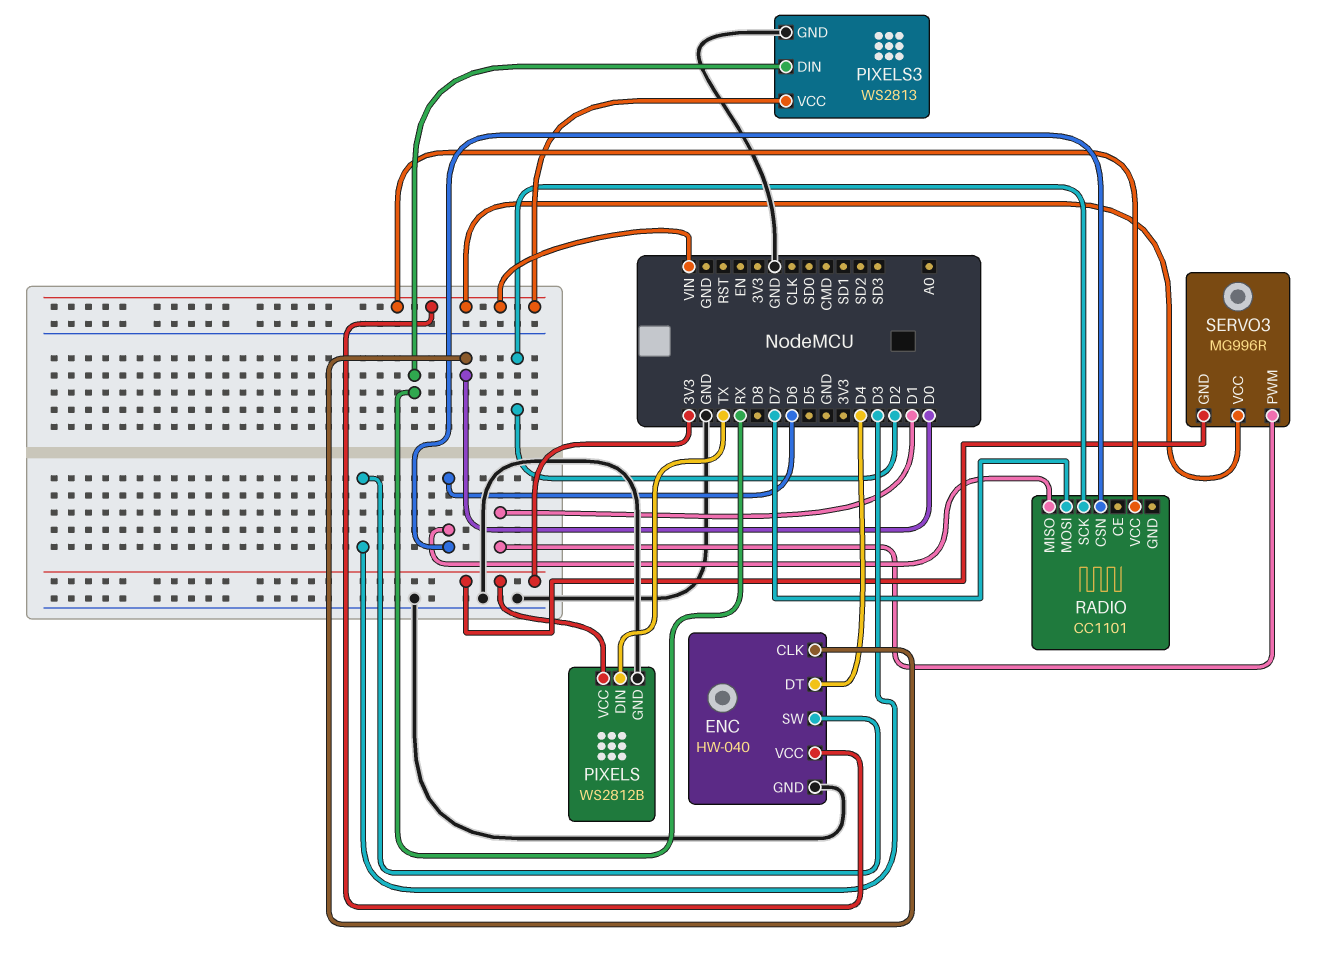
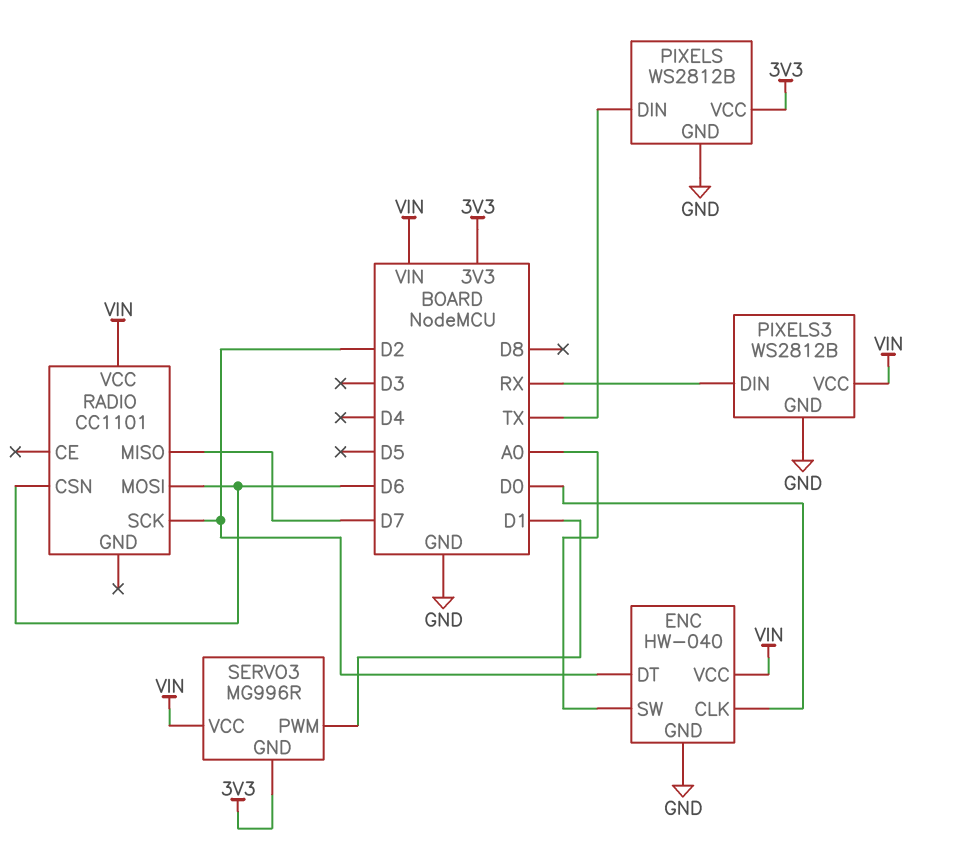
ENC pin DT: D4 -> D2
ENC pin SW: D3 -> A0
PIXELS3: WS2813 -> WS2812B
RADIO pin MISO: D6 -> D7
RADIO pin MOSI: D7 -> D6

